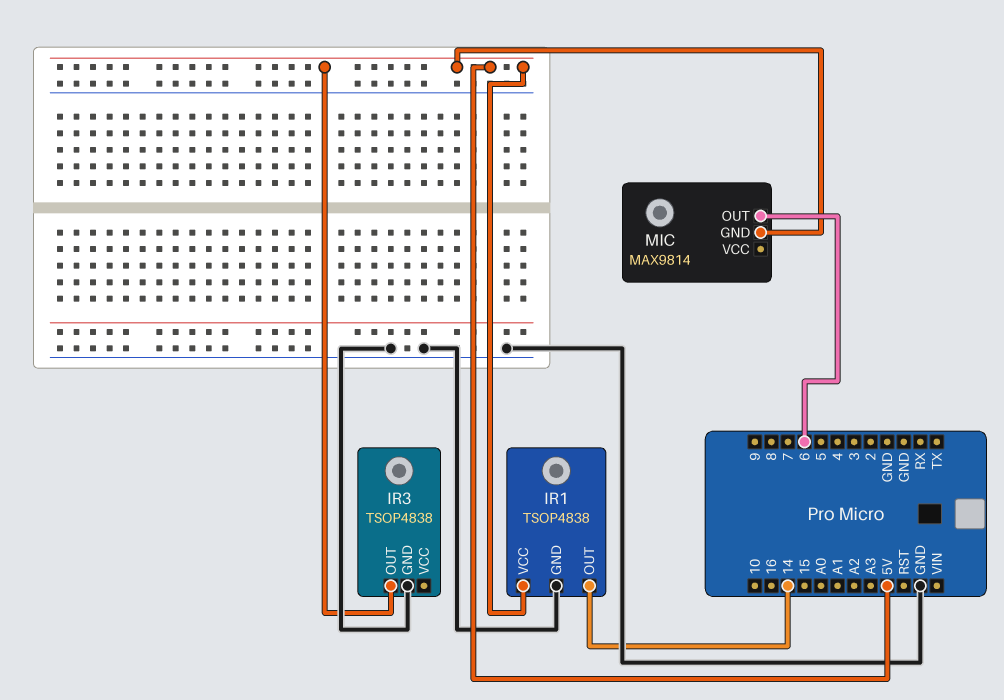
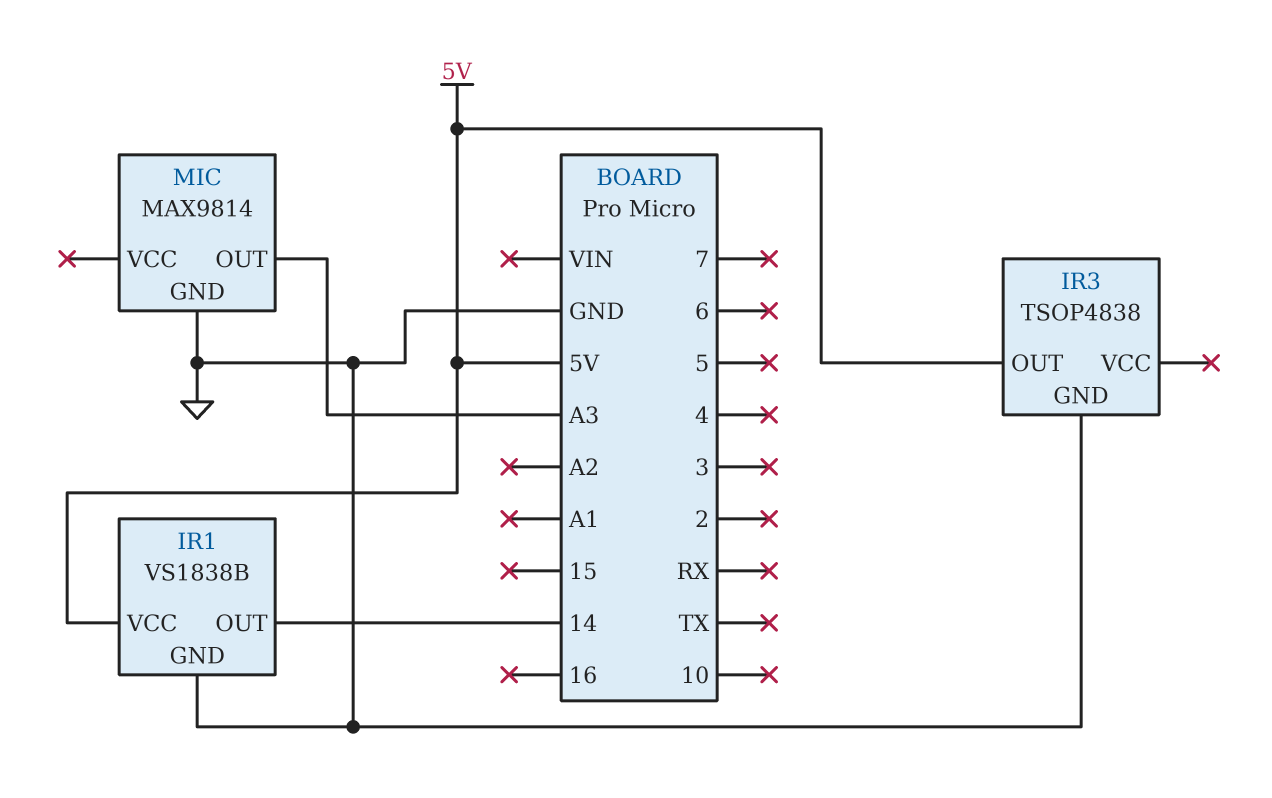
IR1: TSOP4838 -> VS1838B
MIC pin GND: 5V -> GND
MIC pin OUT: 6 -> A3

